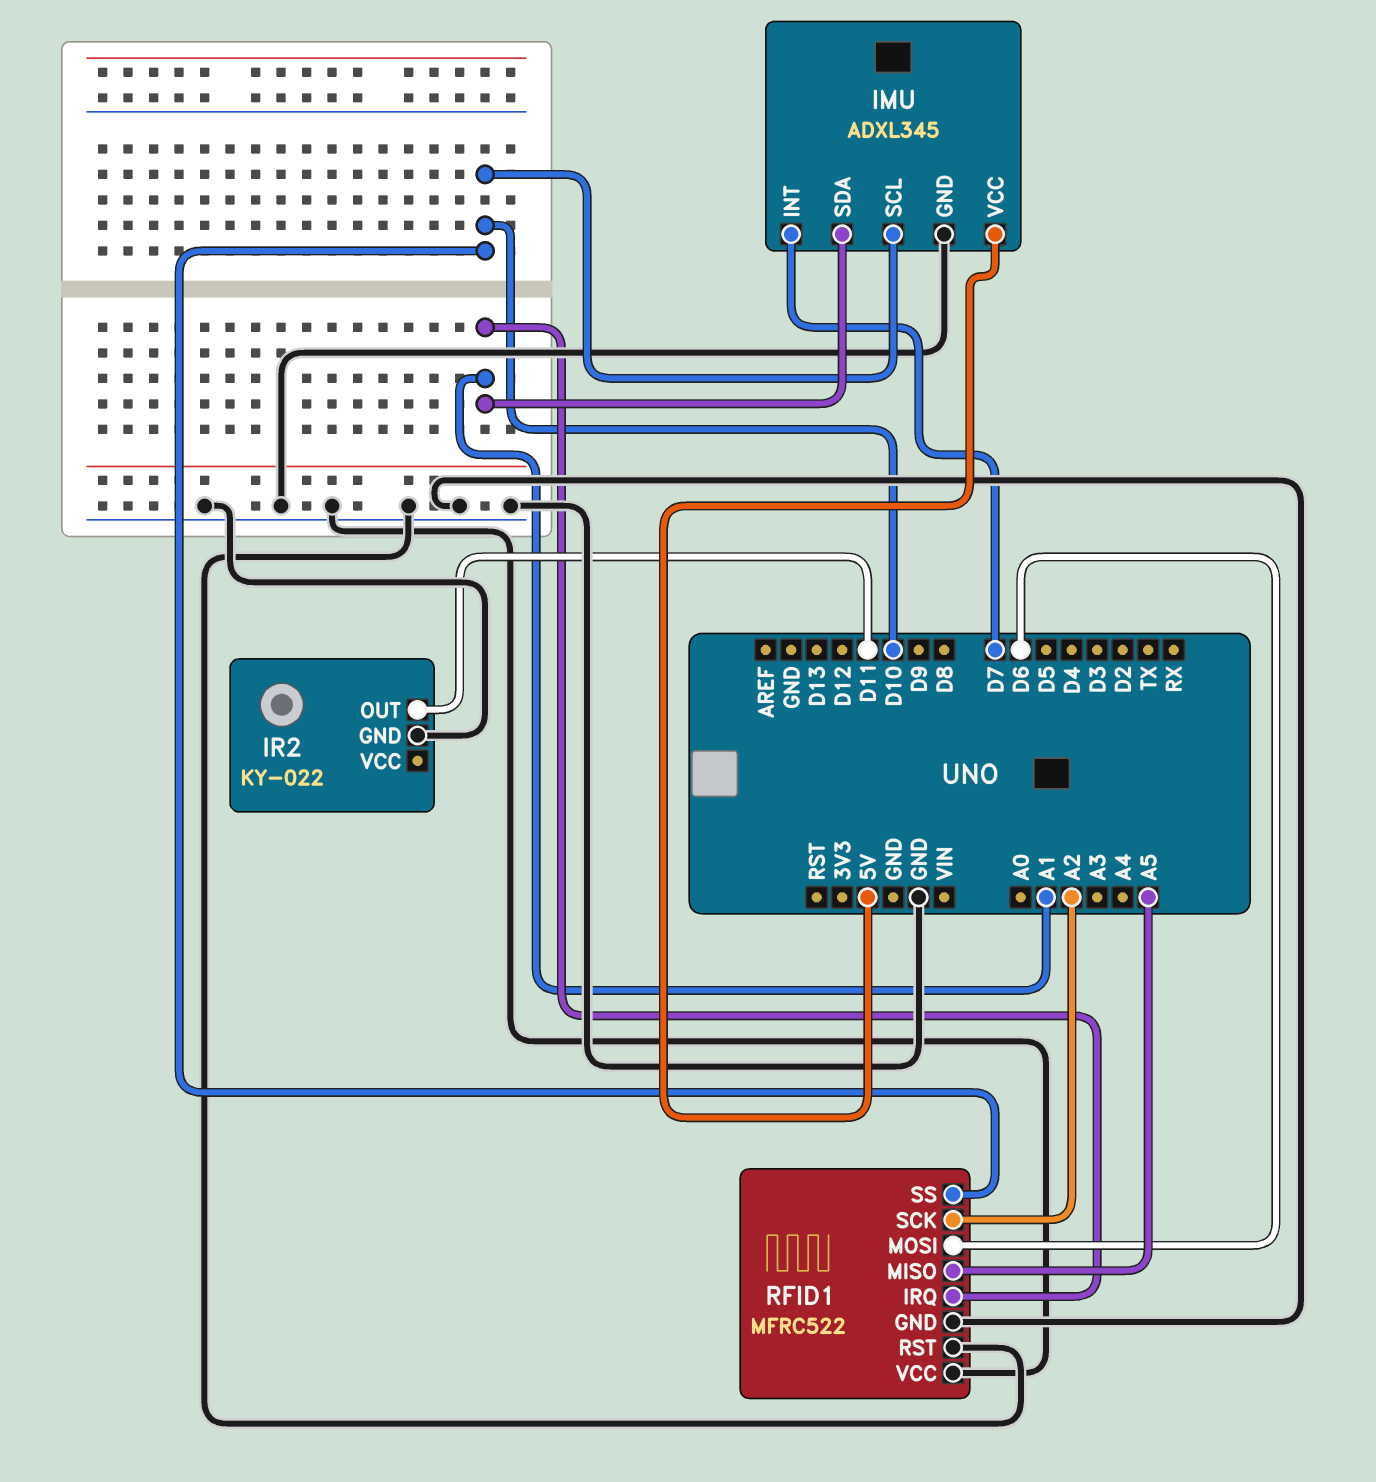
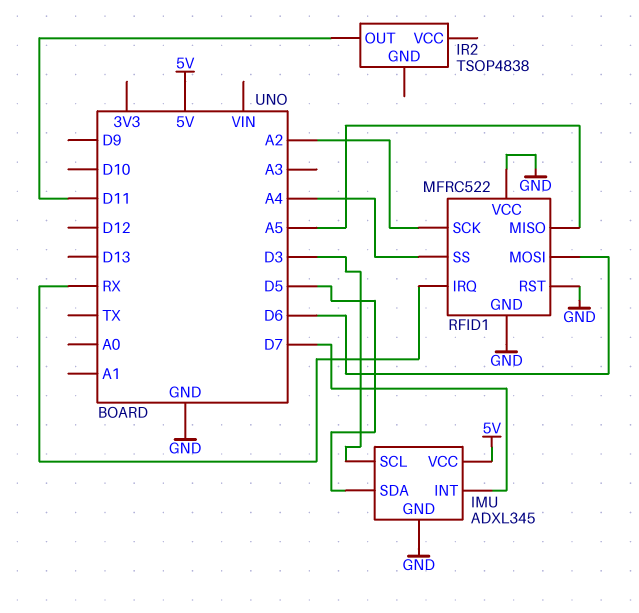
IMU pin SCL: D10 -> D3
IMU pin SDA: A1 -> D5
IR2: KY-022 -> TSOP4838
IR2 pin GND: GND -> none
RFID1 pin IRQ: A1 -> RX
RFID1 pin SS: D10 -> A4

